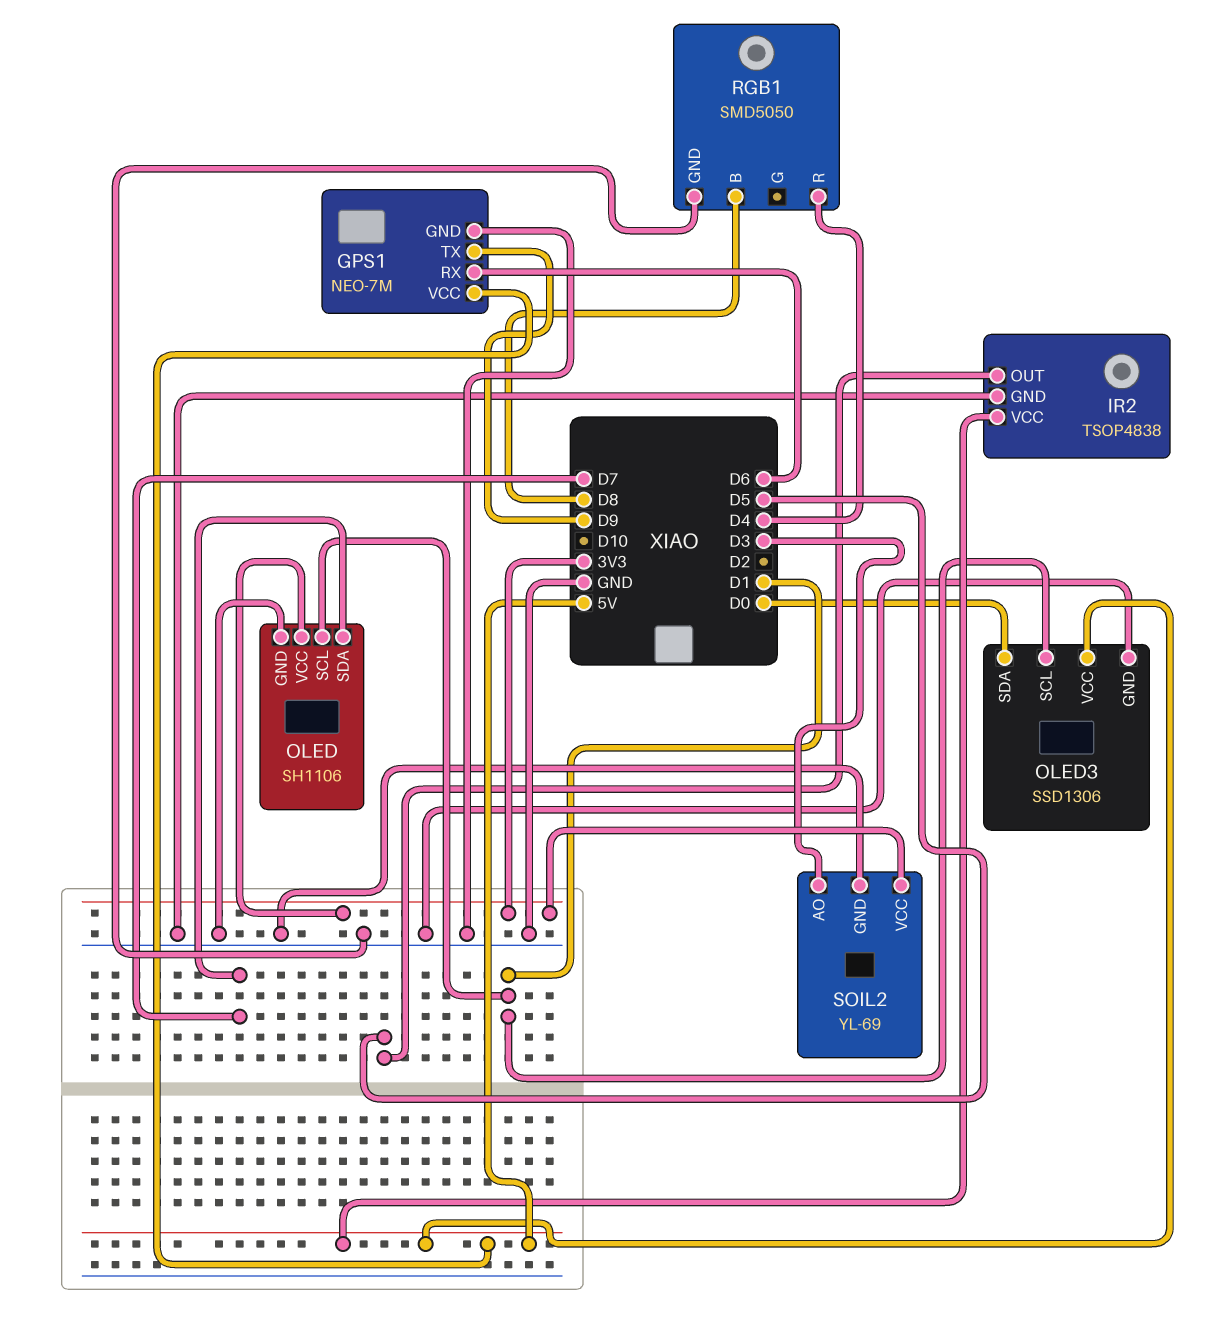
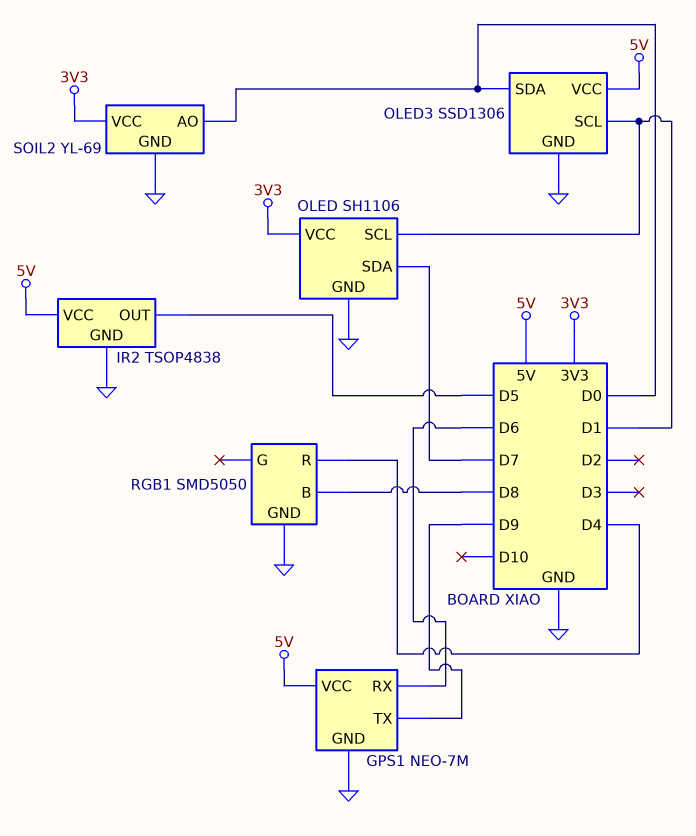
SOIL2 pin AO: D3 -> D0

